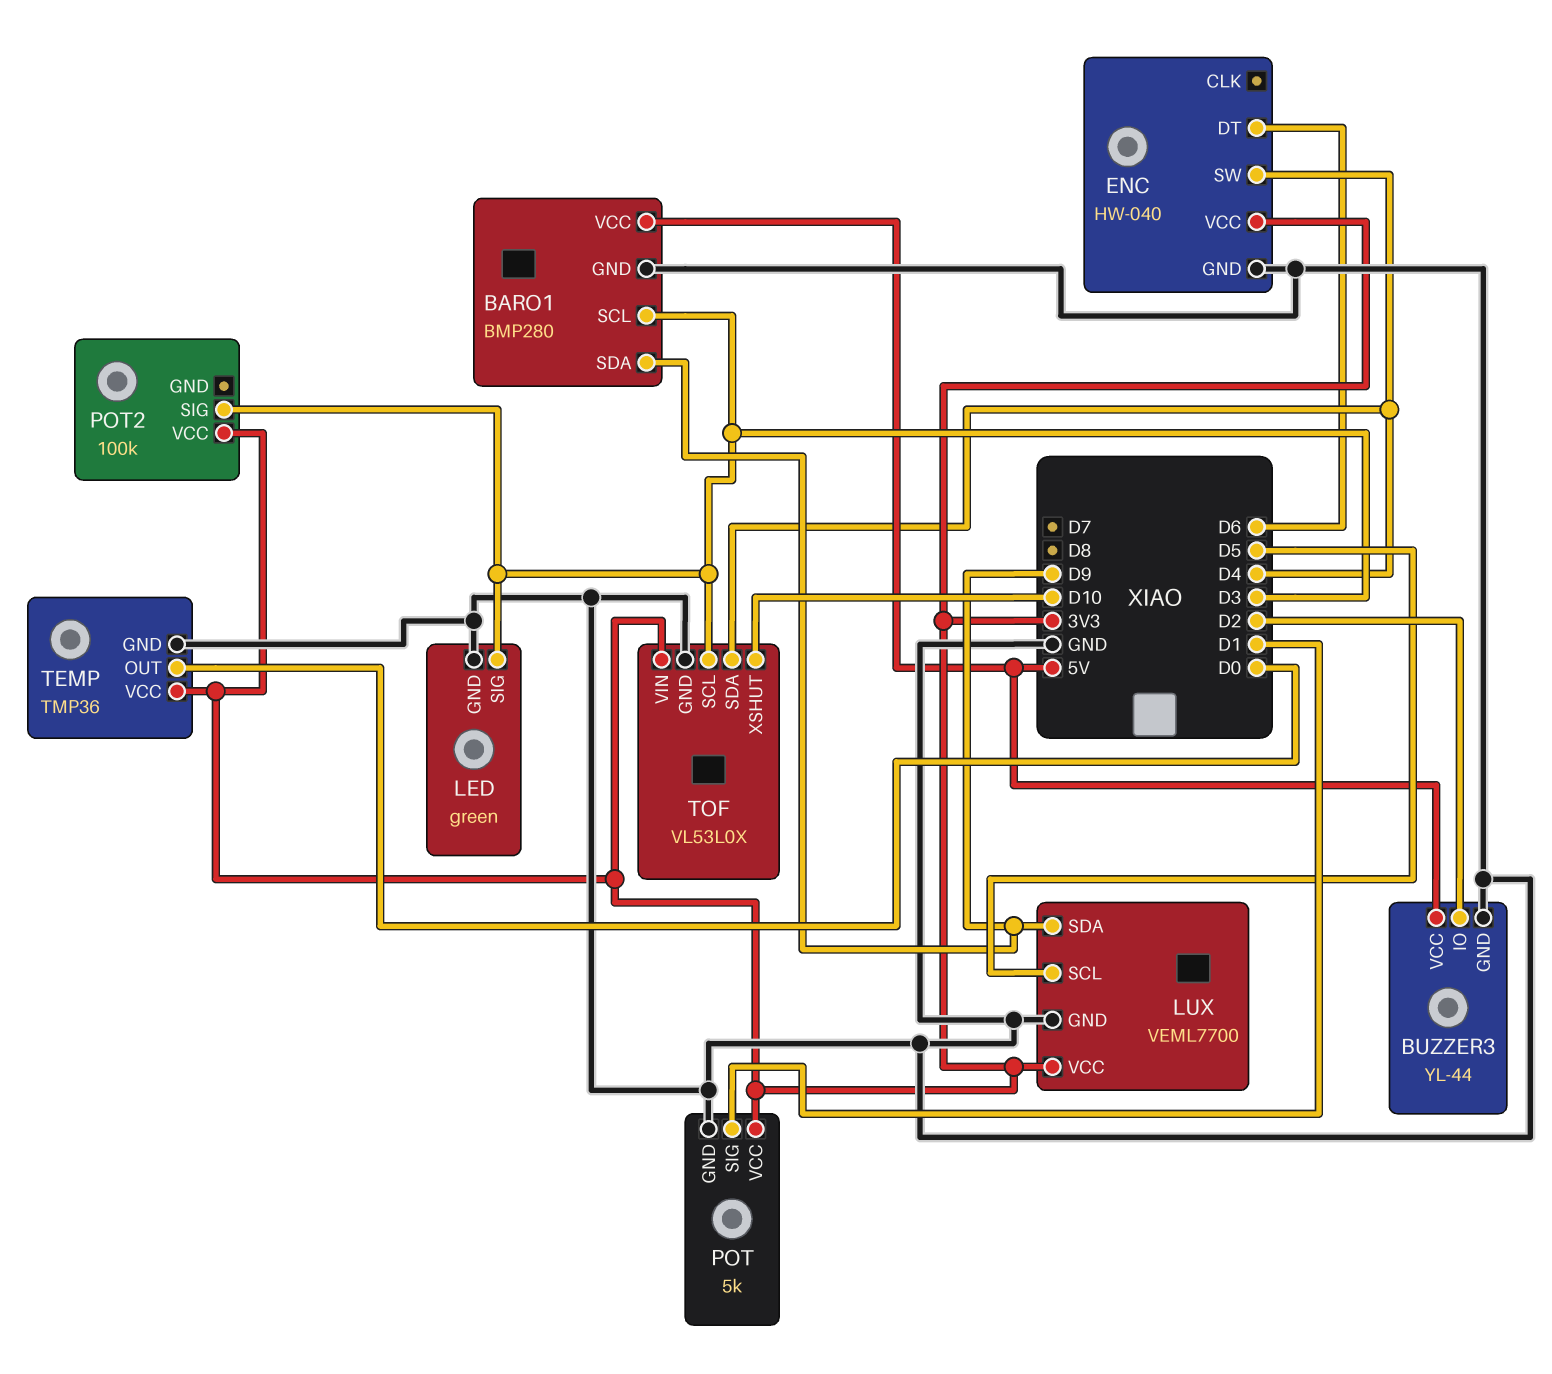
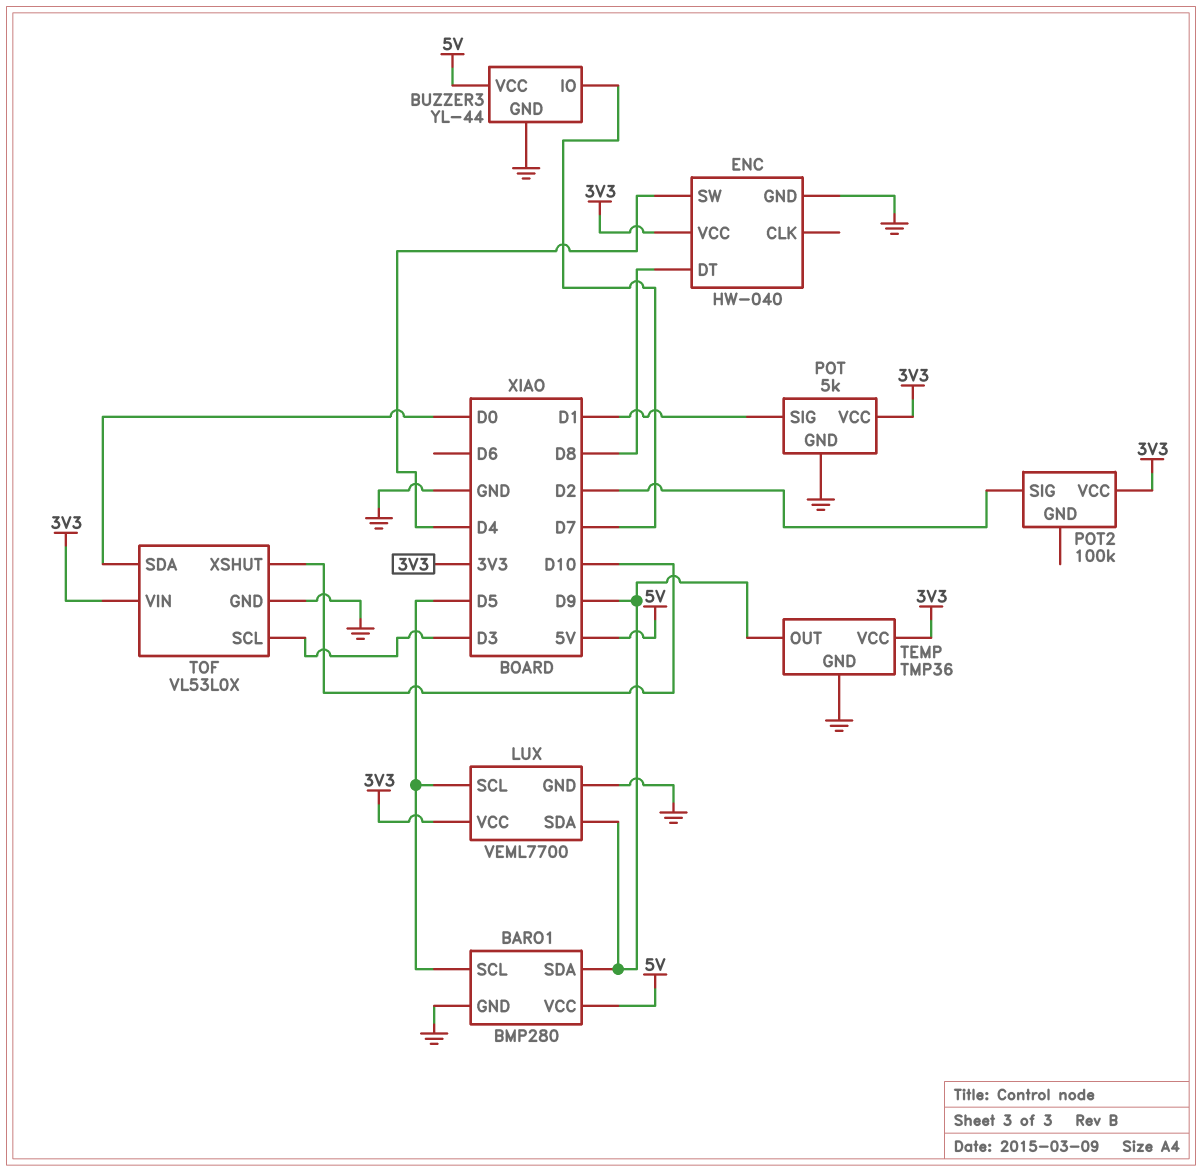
BARO1 pin SCL: D3 -> D5
BUZZER3 pin IO: D2 -> D7
ENC pin DT: D6 -> D8
LED: green -> none
LED pin GND: GND -> none
LED pin SIG: D3 -> none
POT2 pin SIG: D3 -> D2
TEMP pin OUT: D0 -> D9
TOF pin SDA: D4 -> D0

